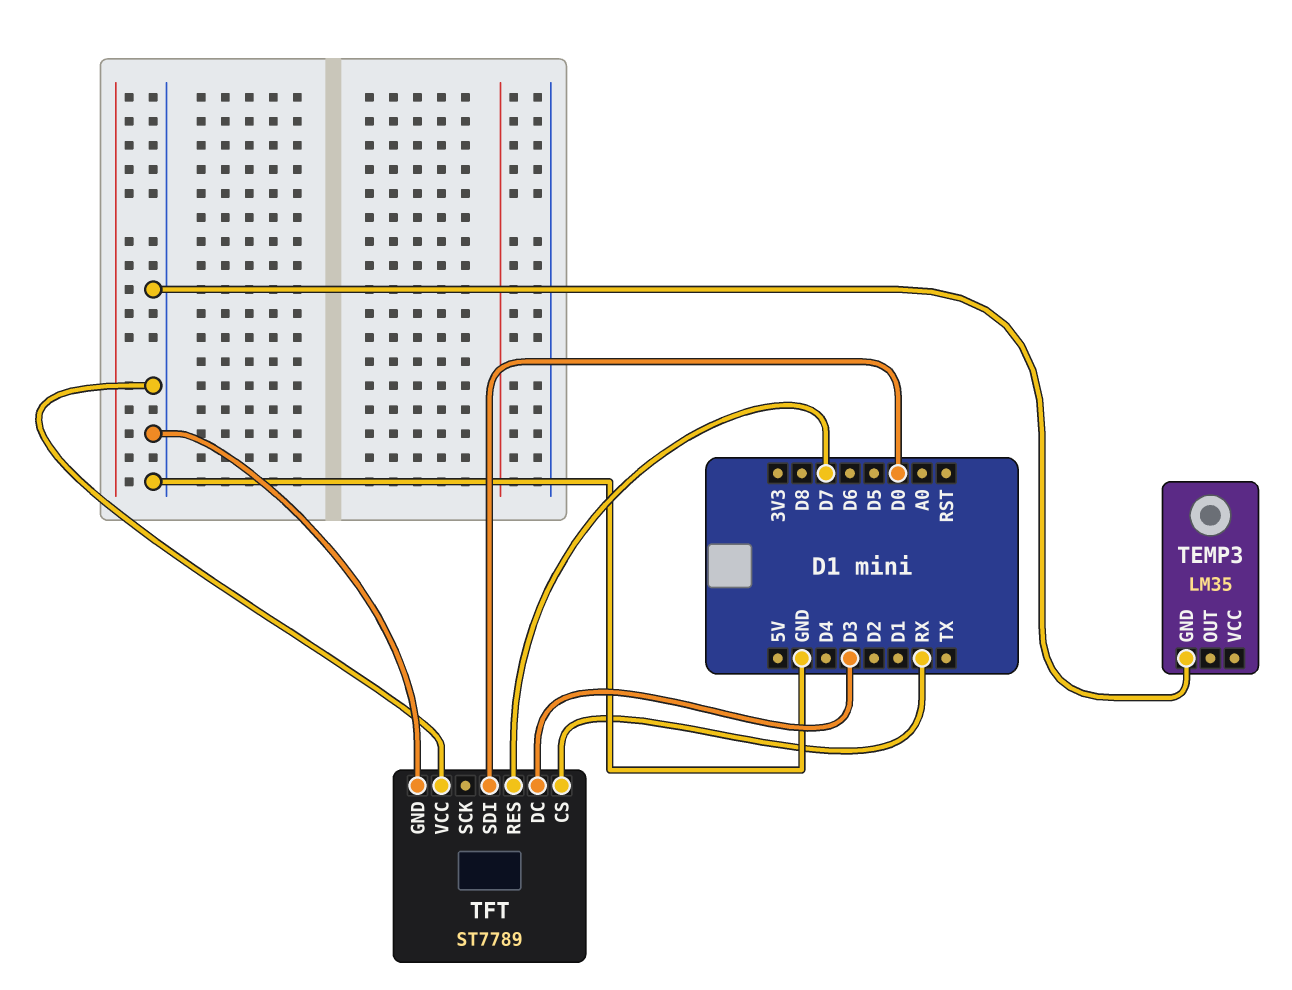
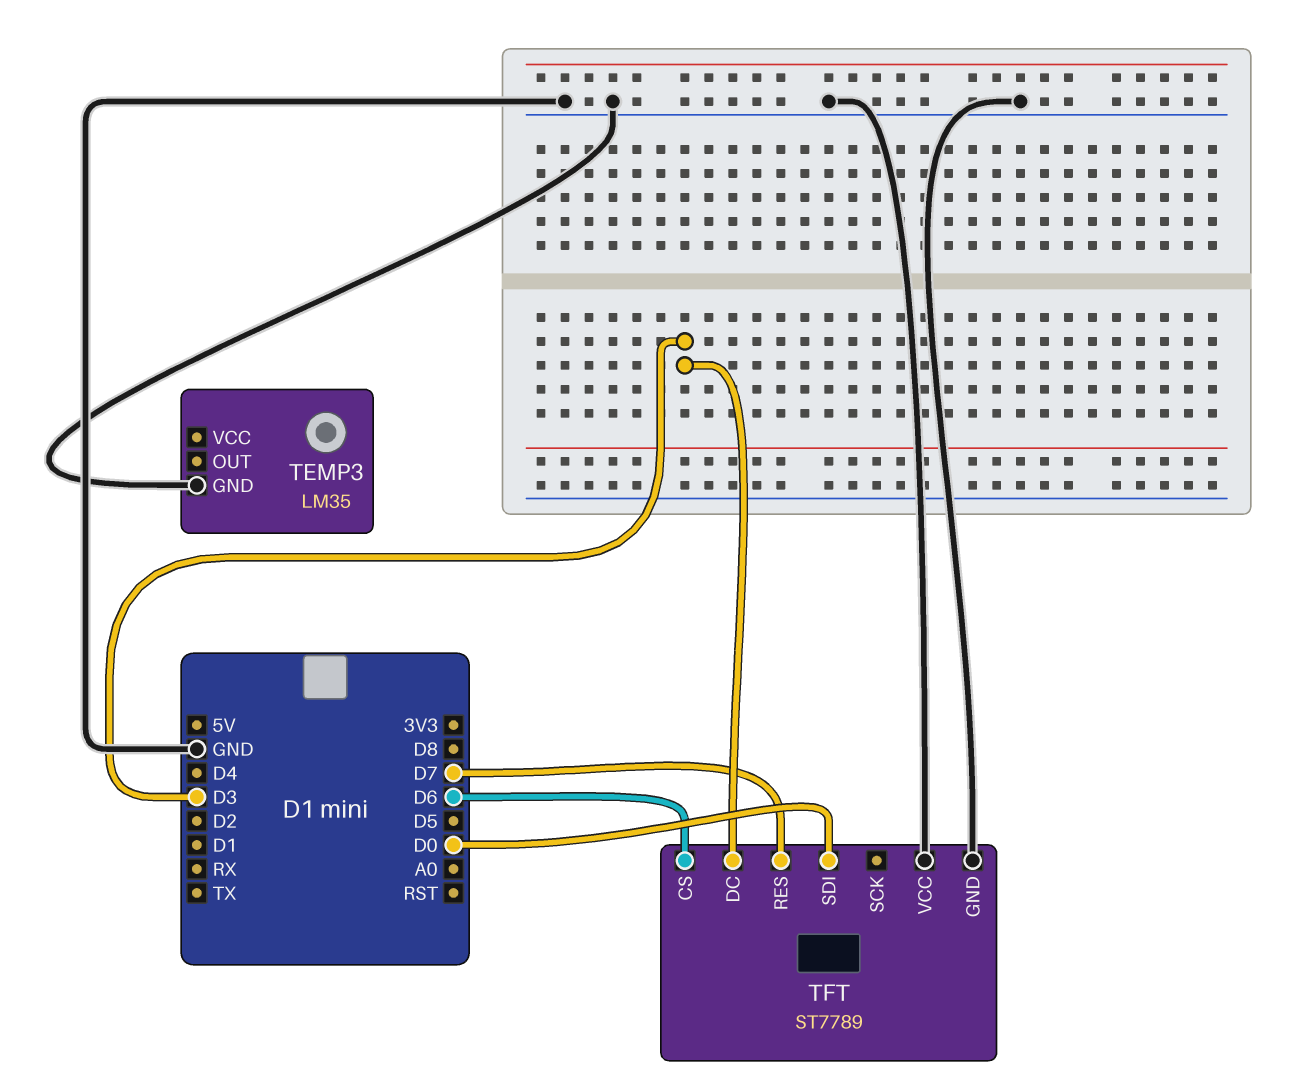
TFT pin CS: RX -> D6

